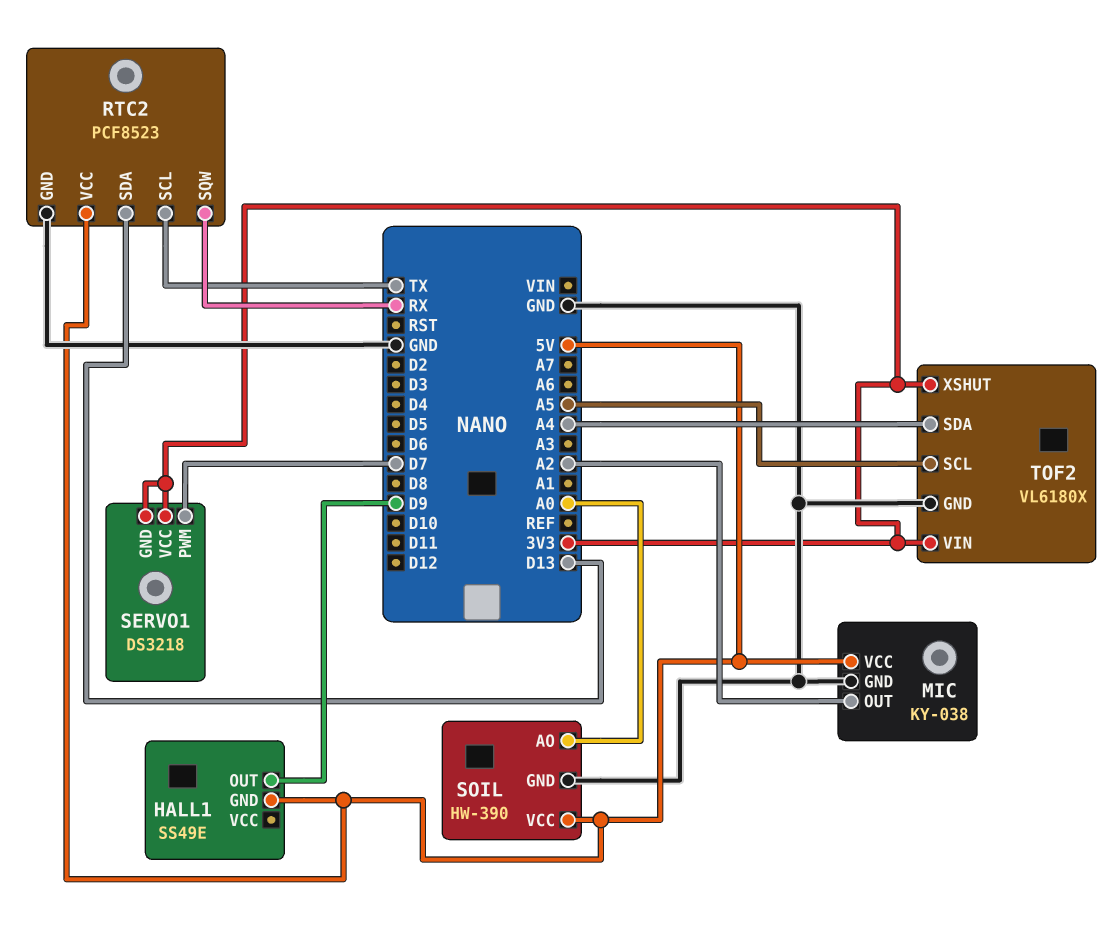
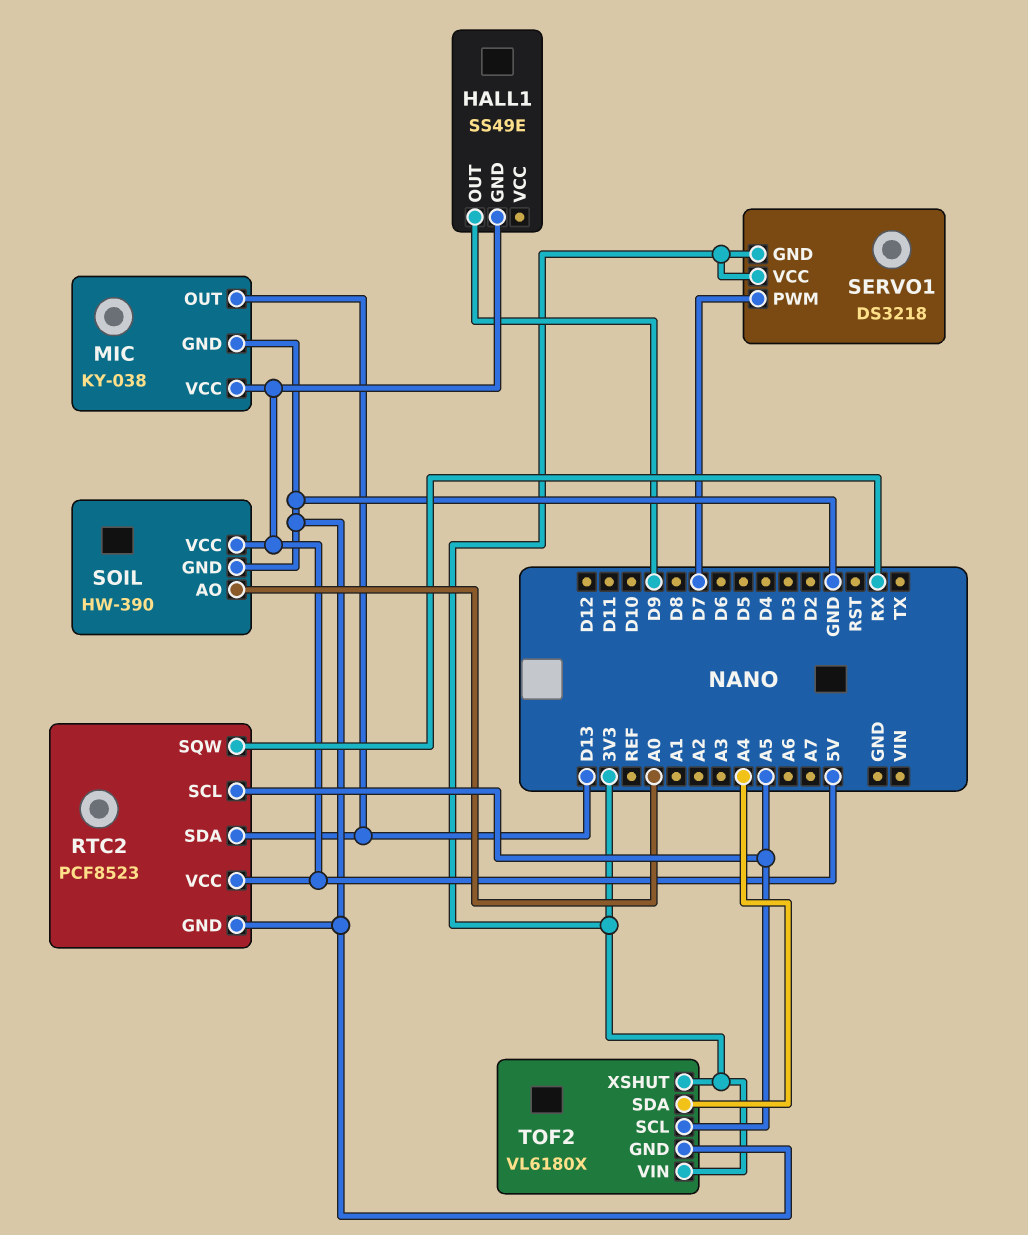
MIC pin OUT: A2 -> D13
RTC2 pin SCL: TX -> A5

